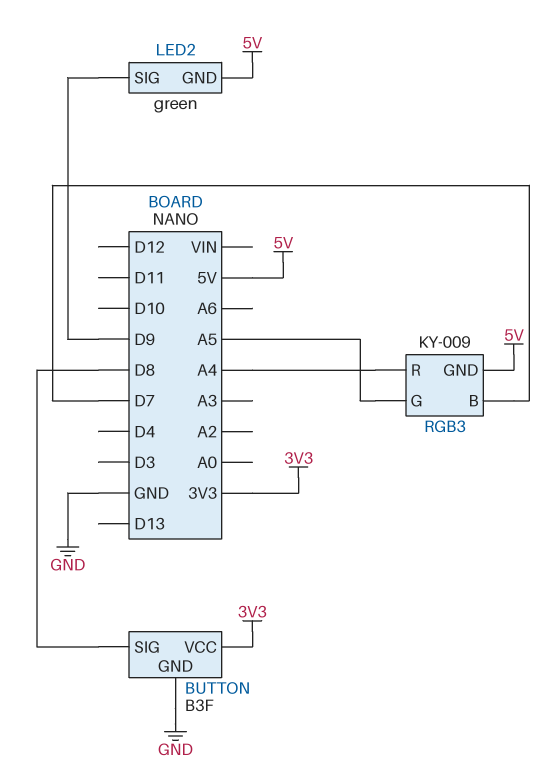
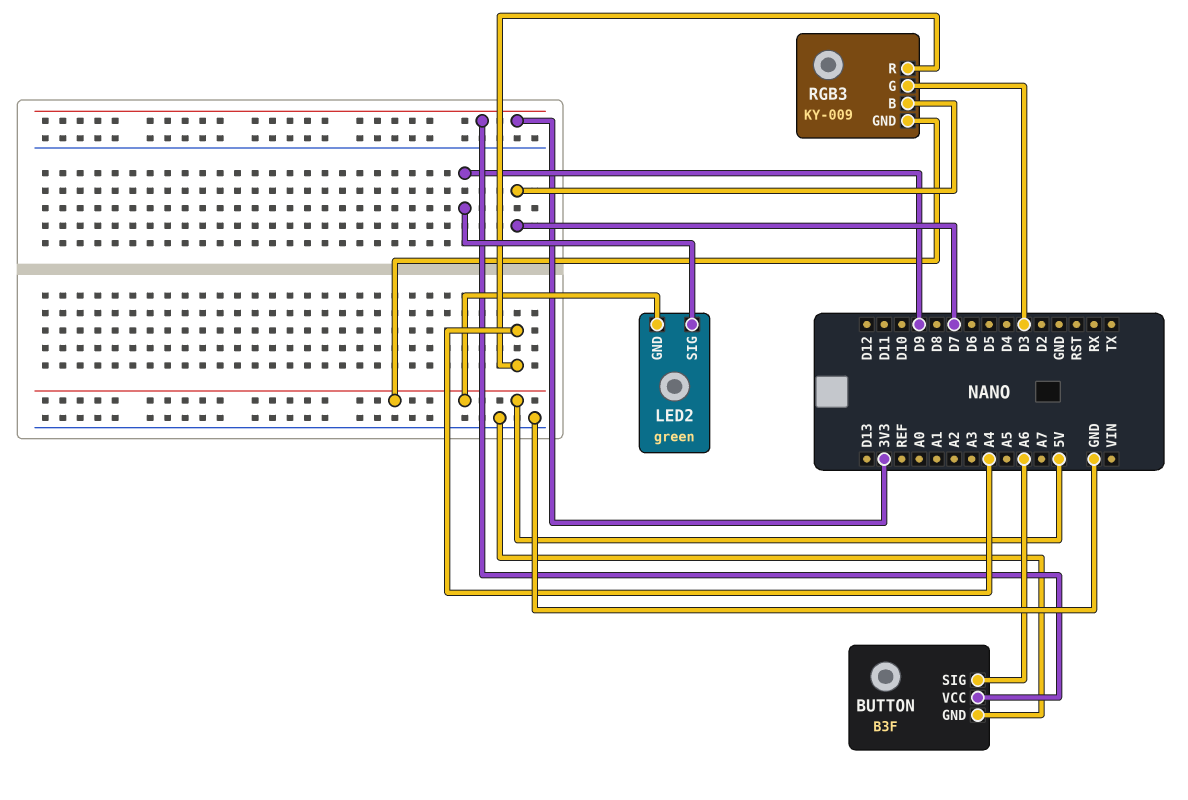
BUTTON pin SIG: D8 -> A6
RGB3 pin G: A5 -> D3

